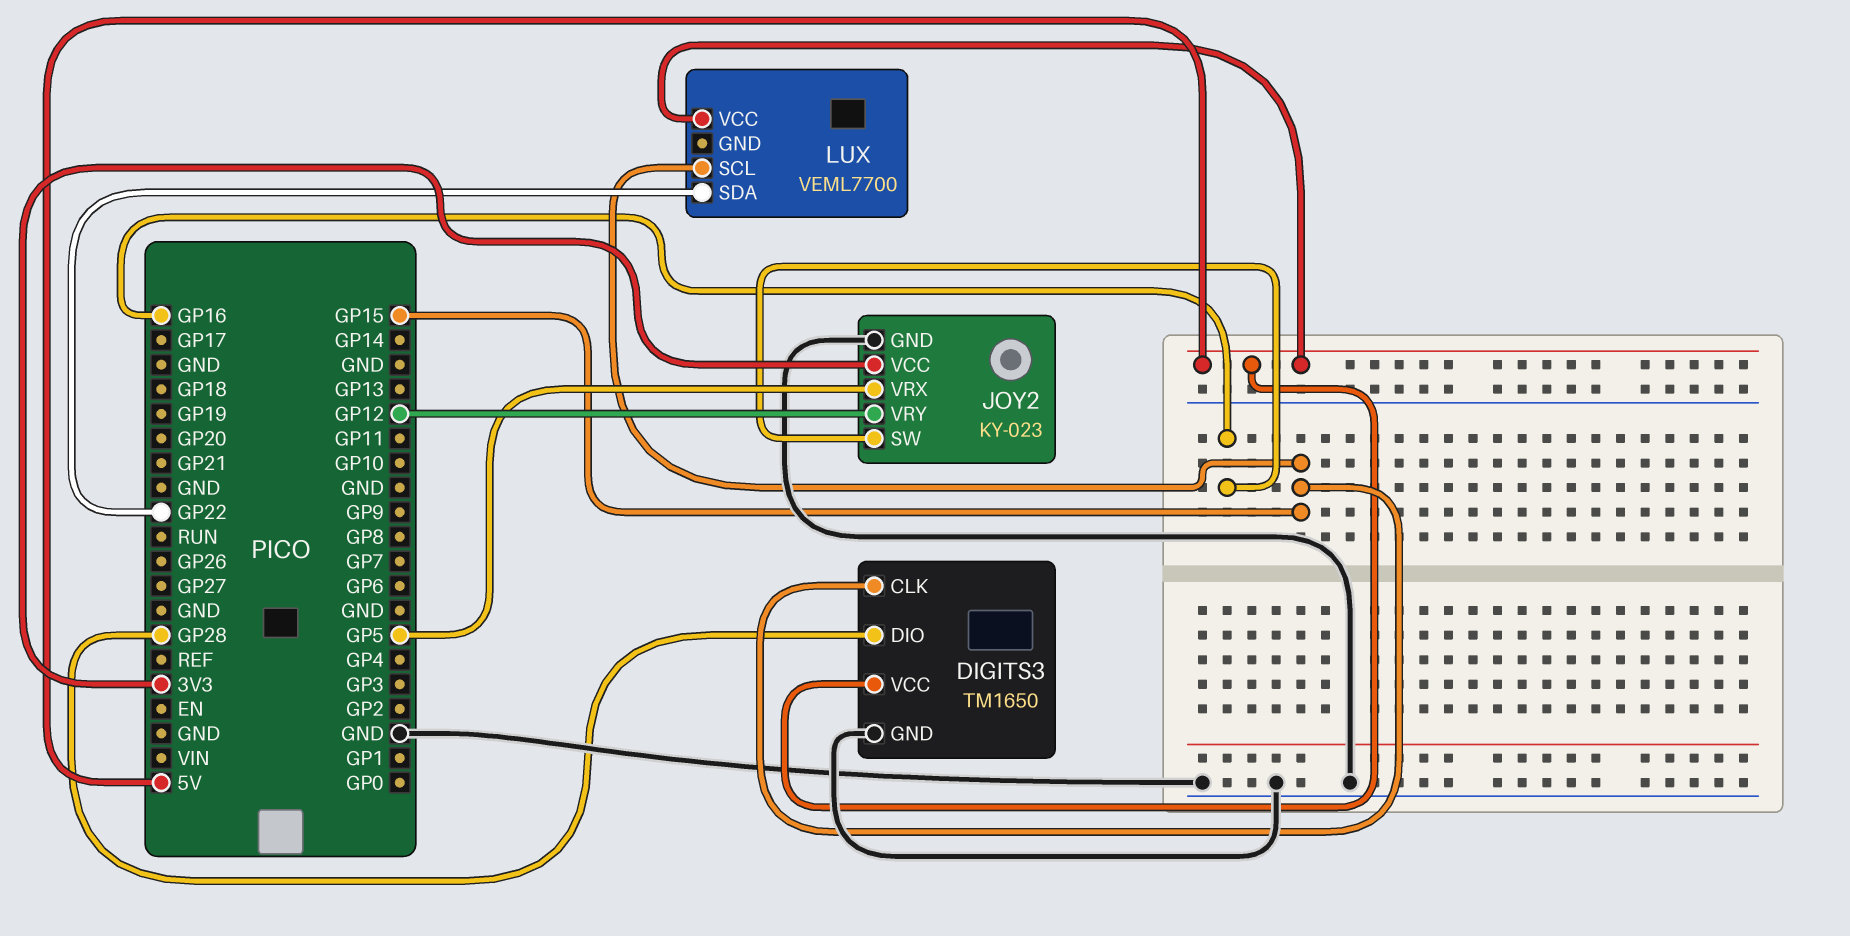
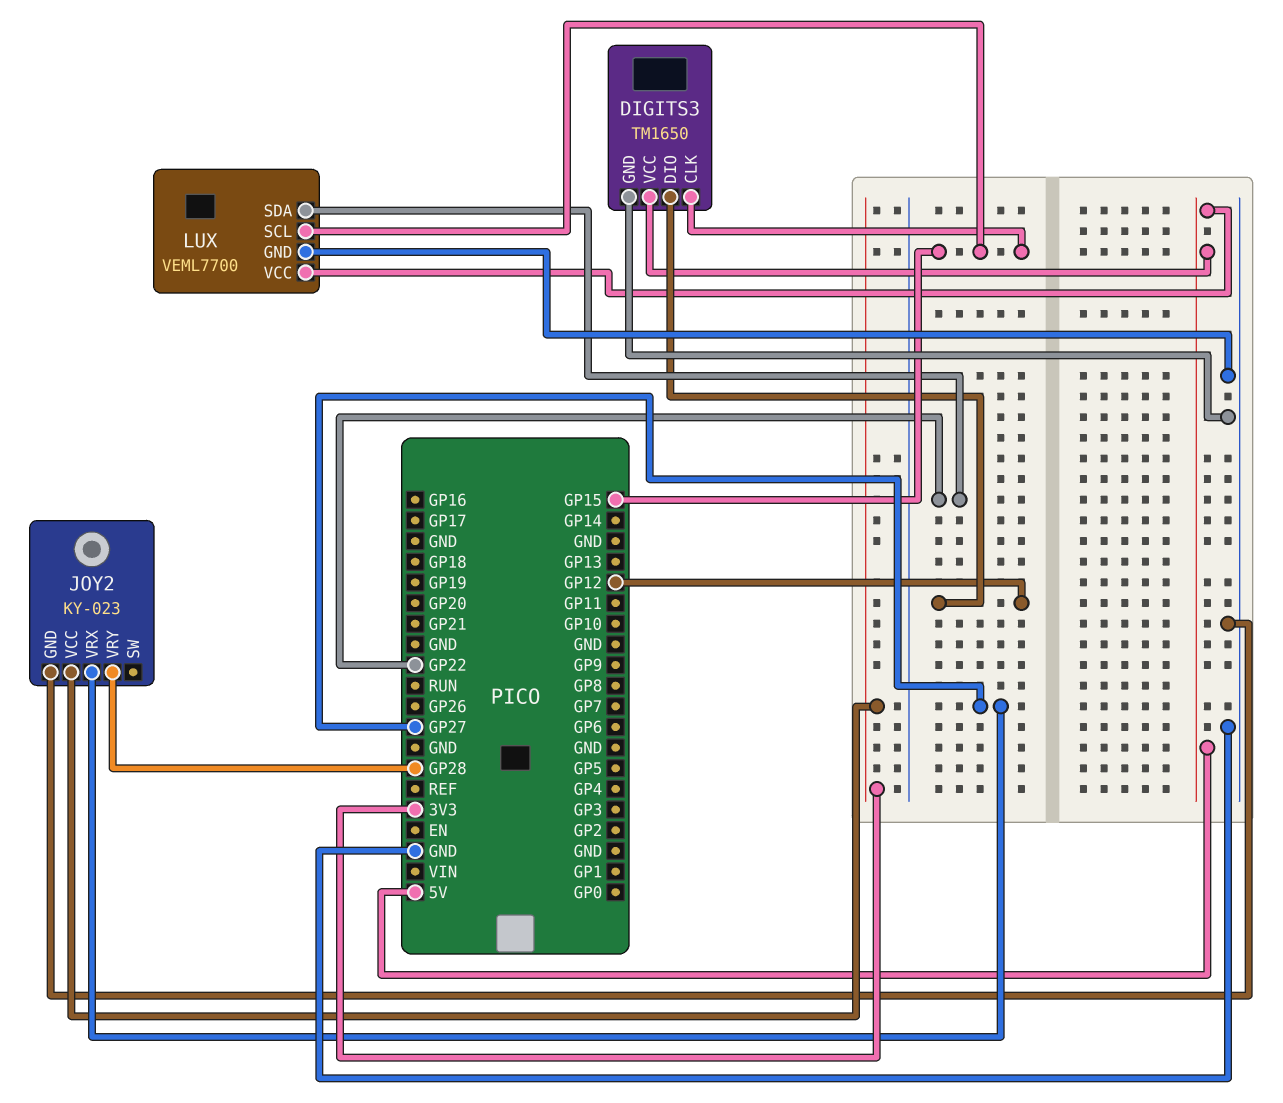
DIGITS3 pin DIO: GP28 -> GP12
JOY2 pin SW: GP16 -> none
JOY2 pin VRX: GP5 -> GP27
JOY2 pin VRY: GP12 -> GP28
LUX pin GND: none -> GND

